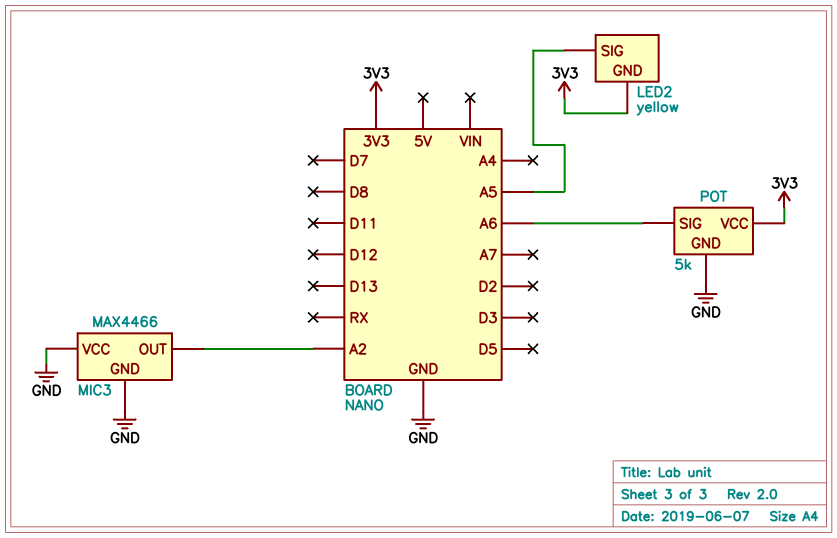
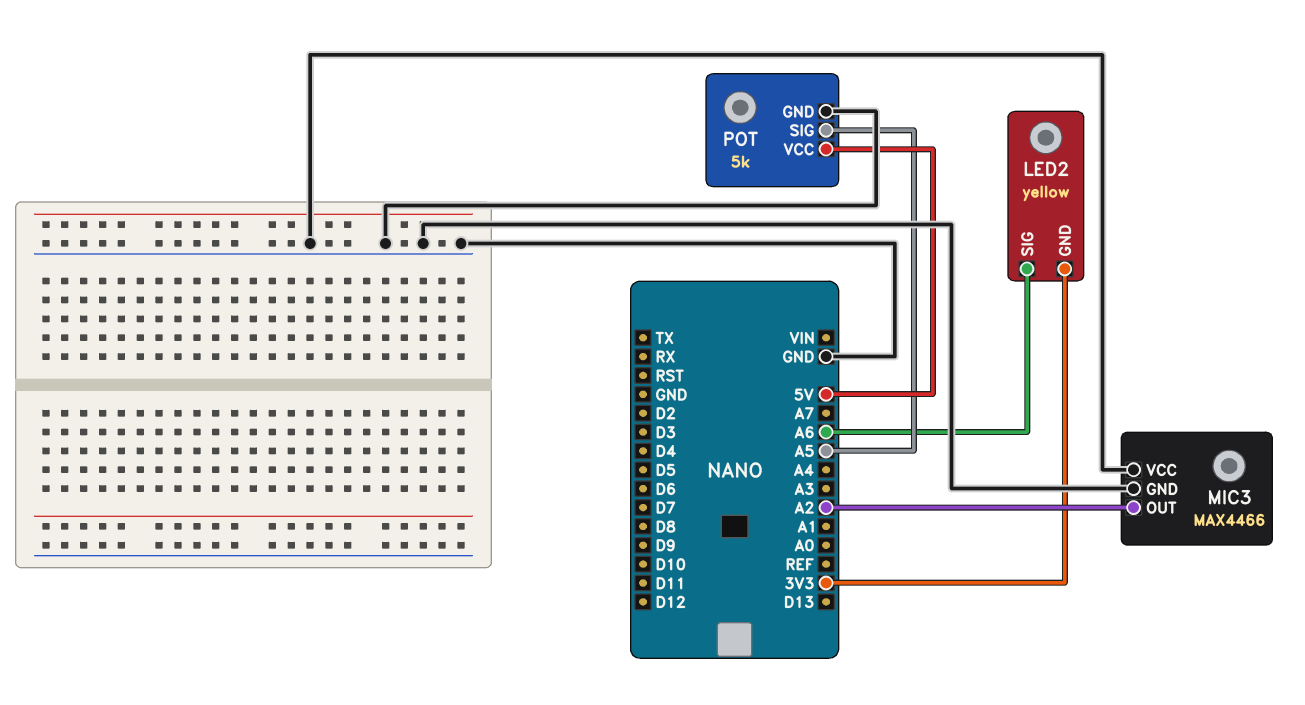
LED2 pin SIG: A5 -> A6
POT pin SIG: A6 -> A5
POT pin VCC: 3V3 -> 5V

